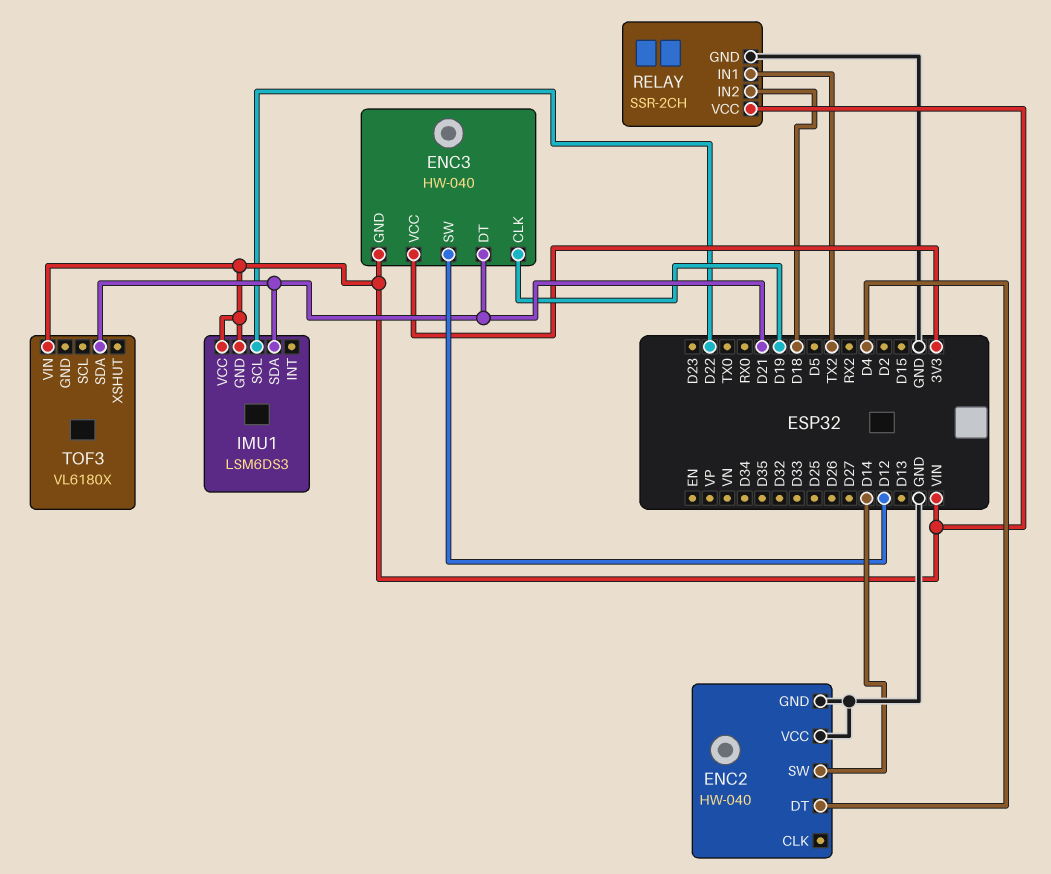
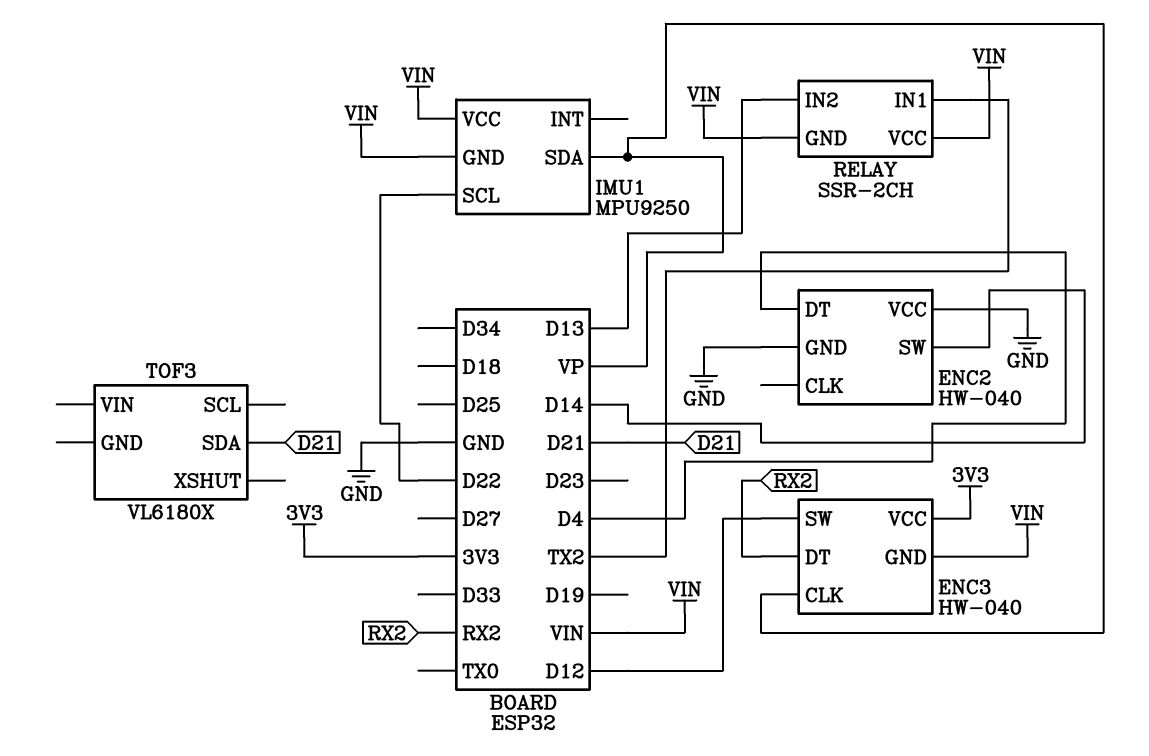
ENC3 pin CLK: D19 -> VP
ENC3 pin DT: D21 -> RX2
IMU1: LSM6DS3 -> MPU9250
IMU1 pin SDA: D21 -> VP
RELAY pin GND: GND -> VIN
RELAY pin IN2: D18 -> D13
TOF3 pin VIN: VIN -> none

